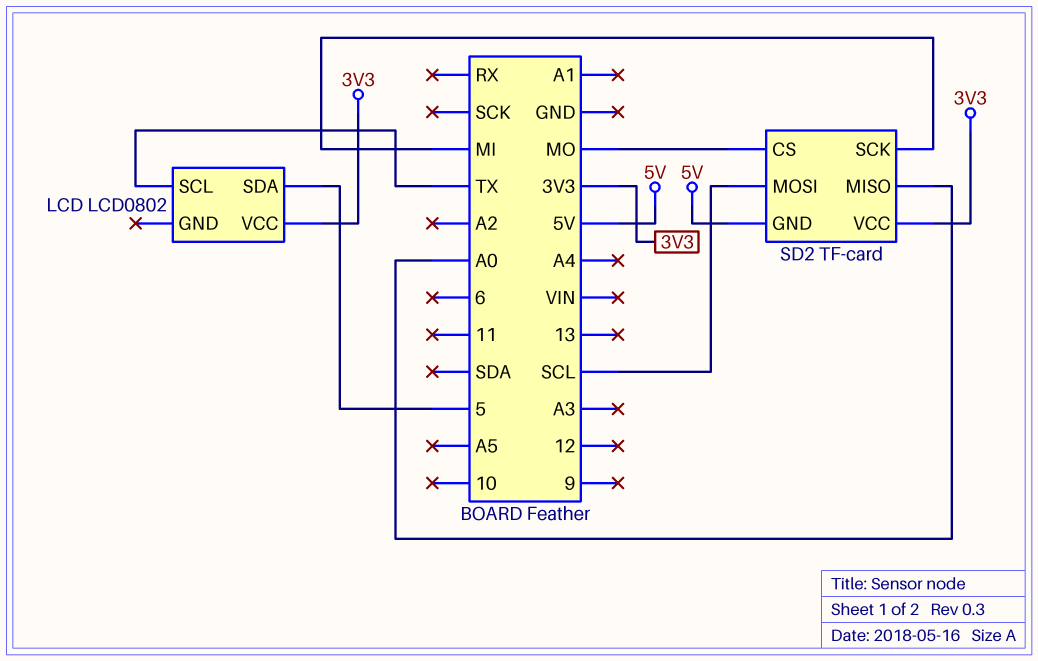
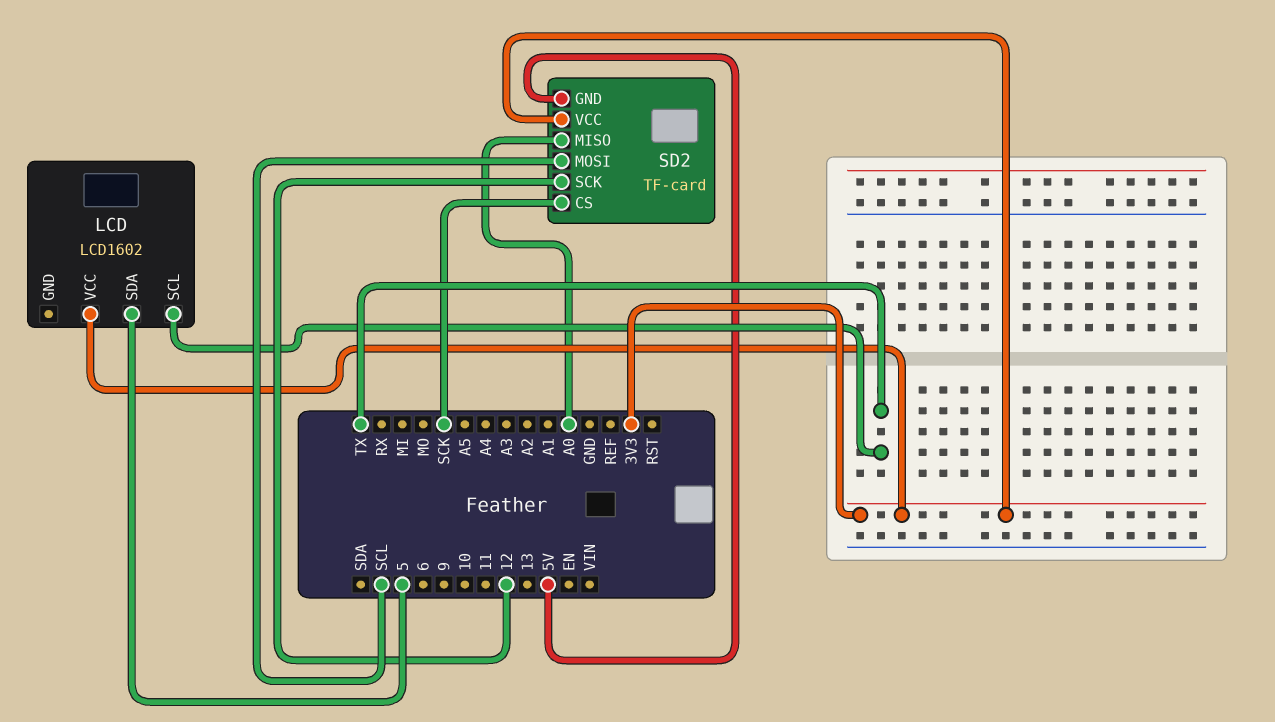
LCD: LCD0802 -> LCD1602
SD2 pin CS: MO -> SCK
SD2 pin SCK: MI -> 12

